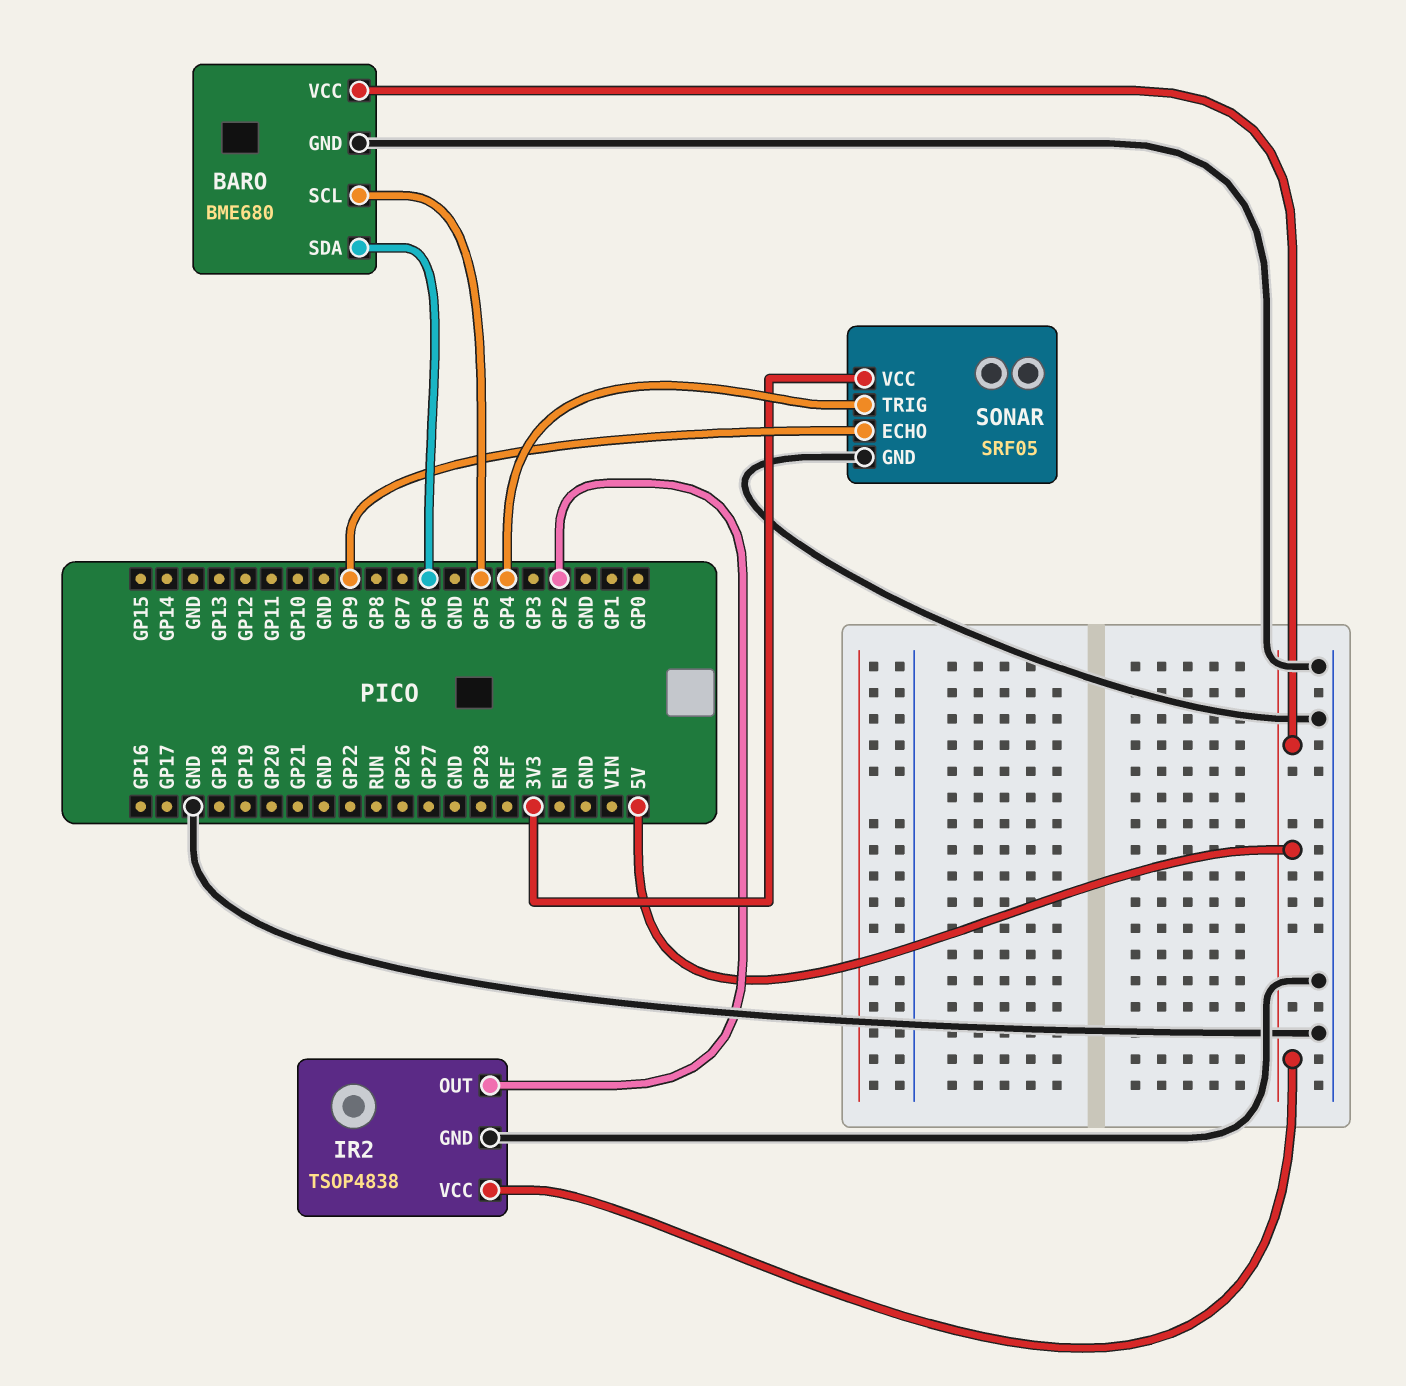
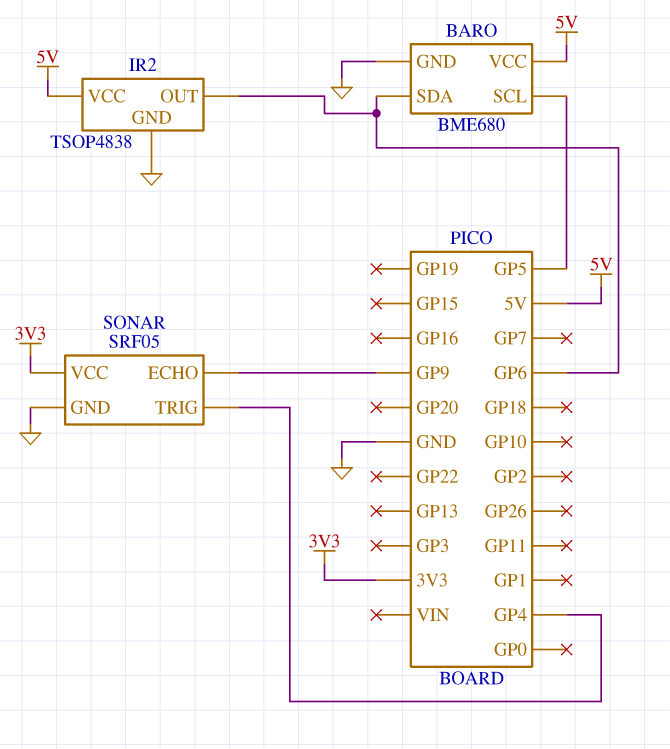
IR2 pin OUT: GP2 -> GP6

